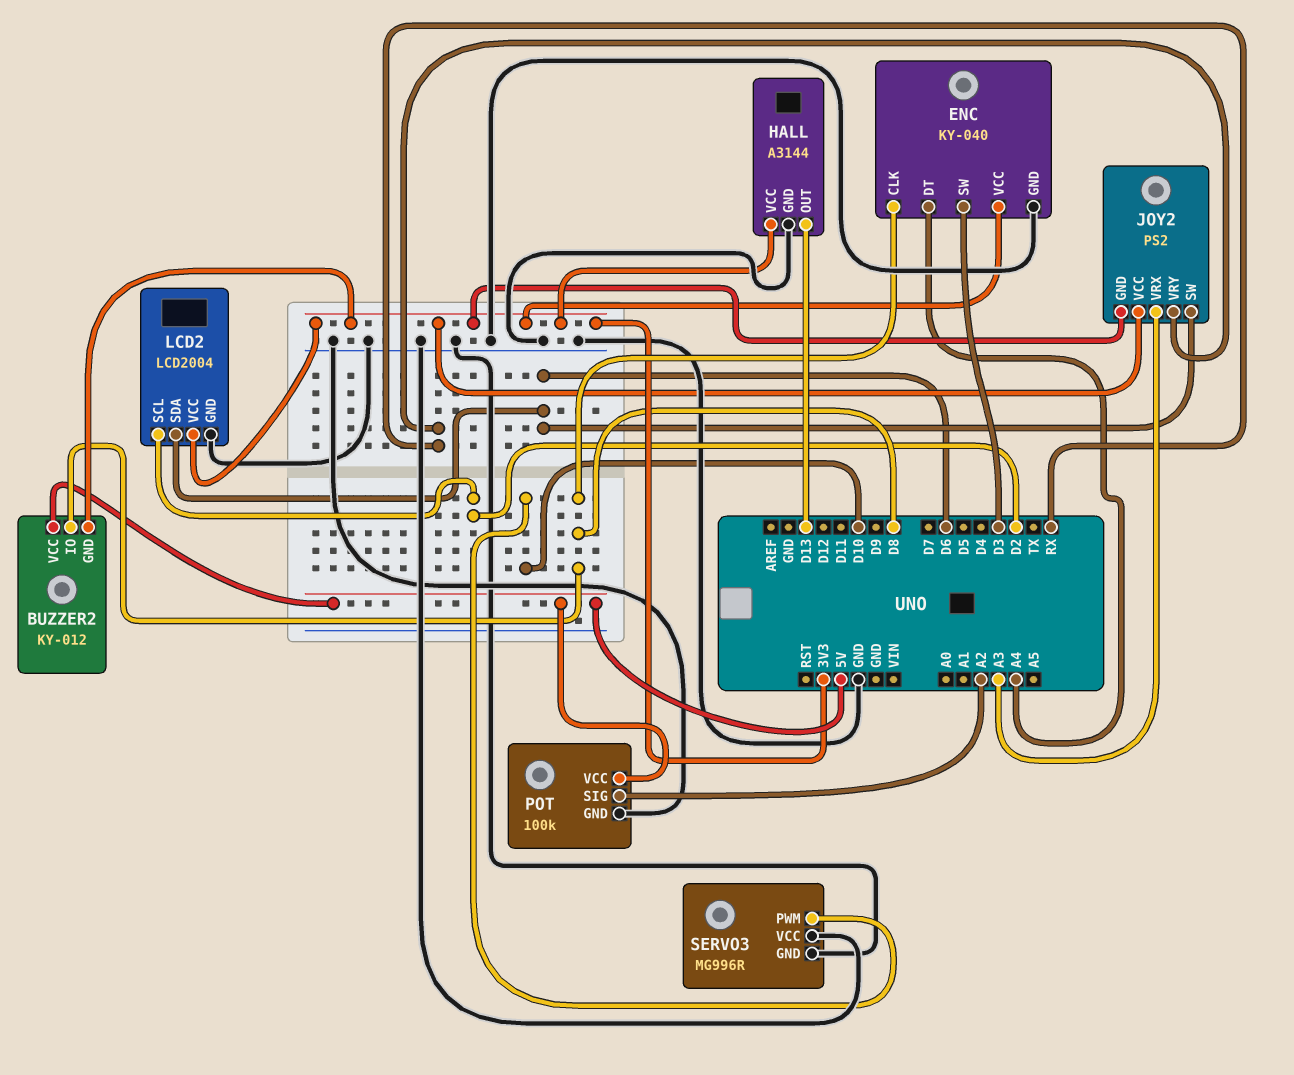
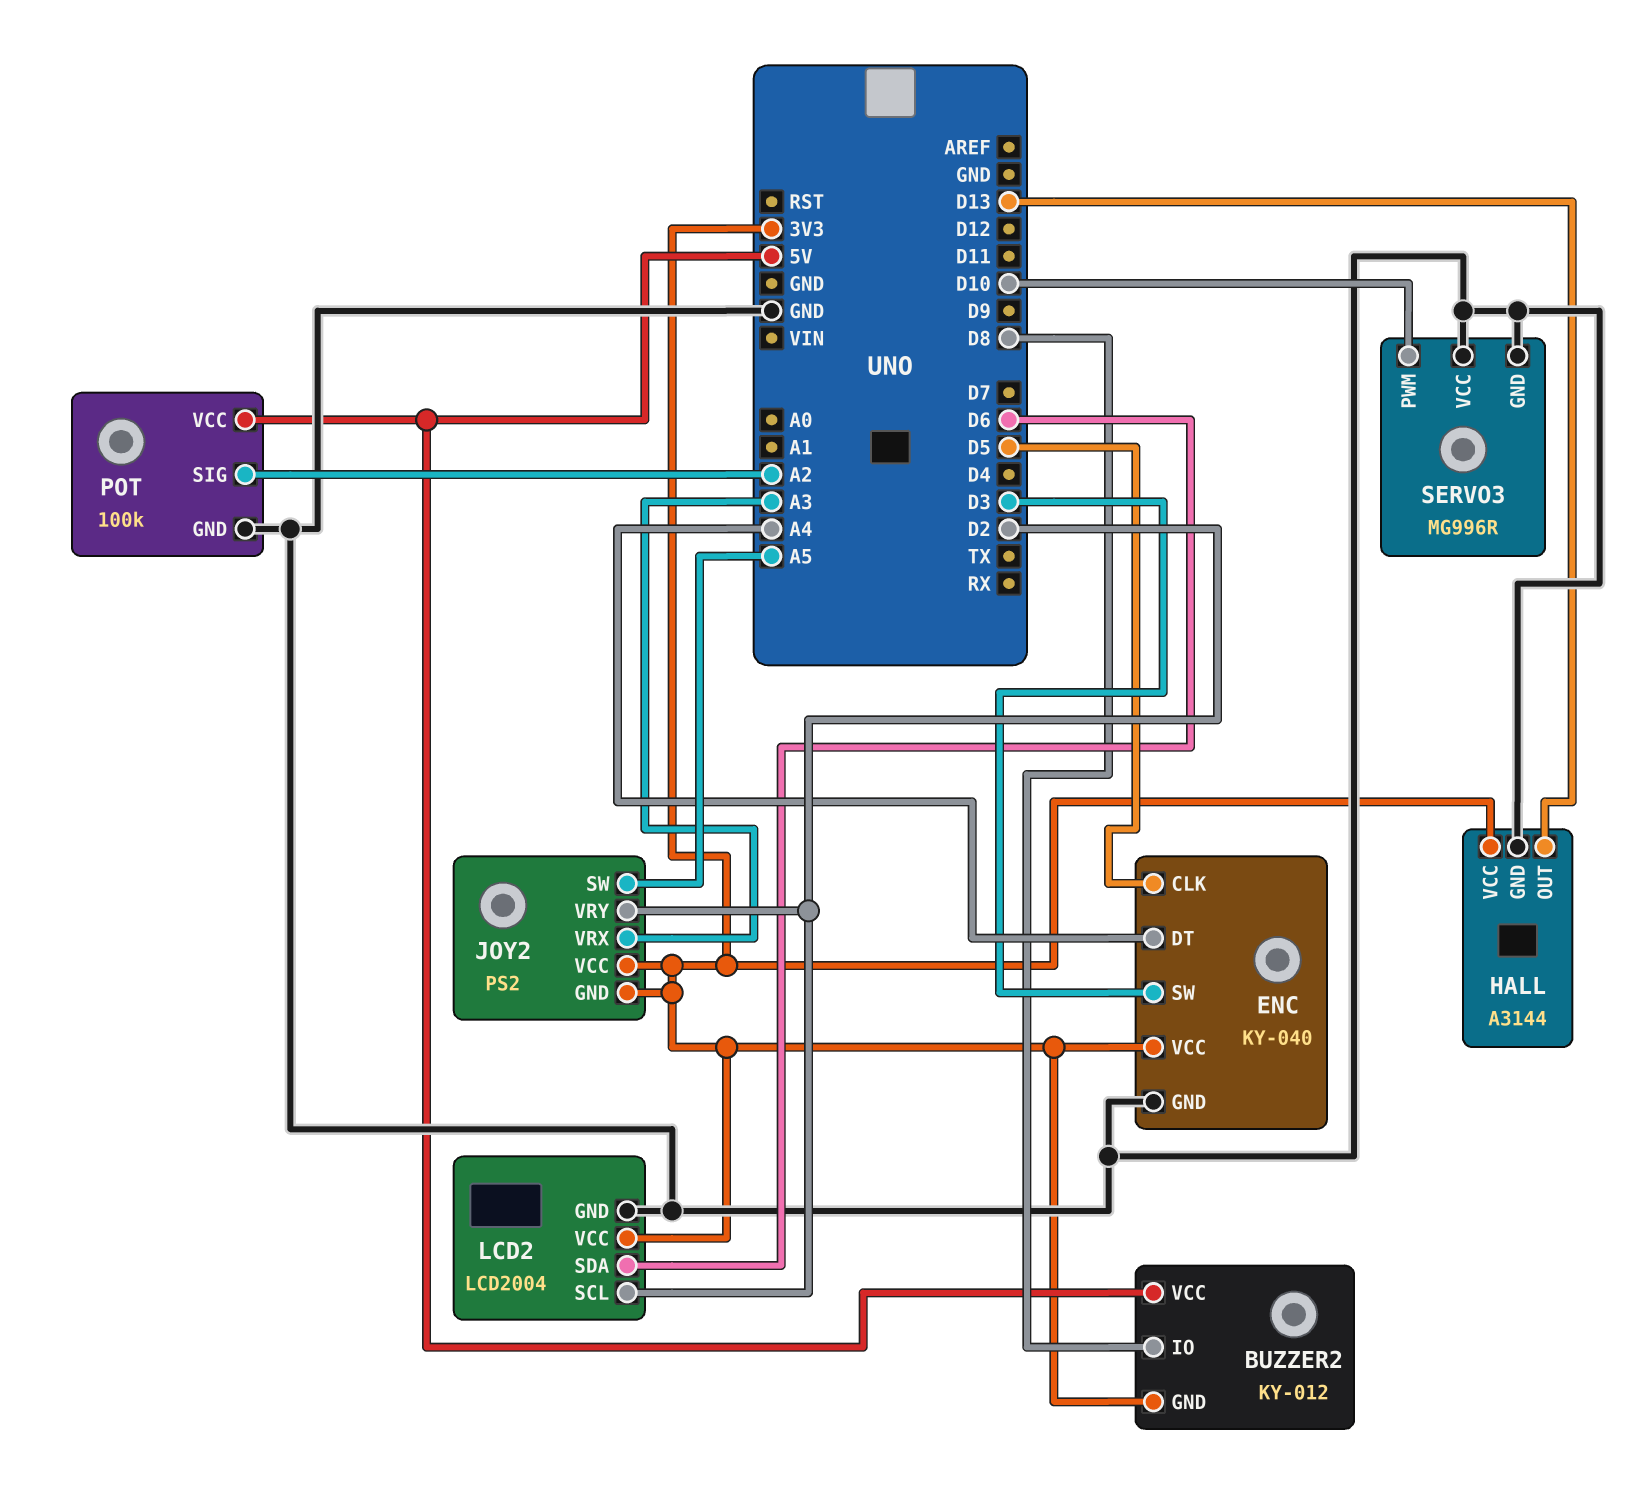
ENC pin CLK: D8 -> D5
JOY2 pin SW: D6 -> A5
JOY2 pin VRY: RX -> D2

